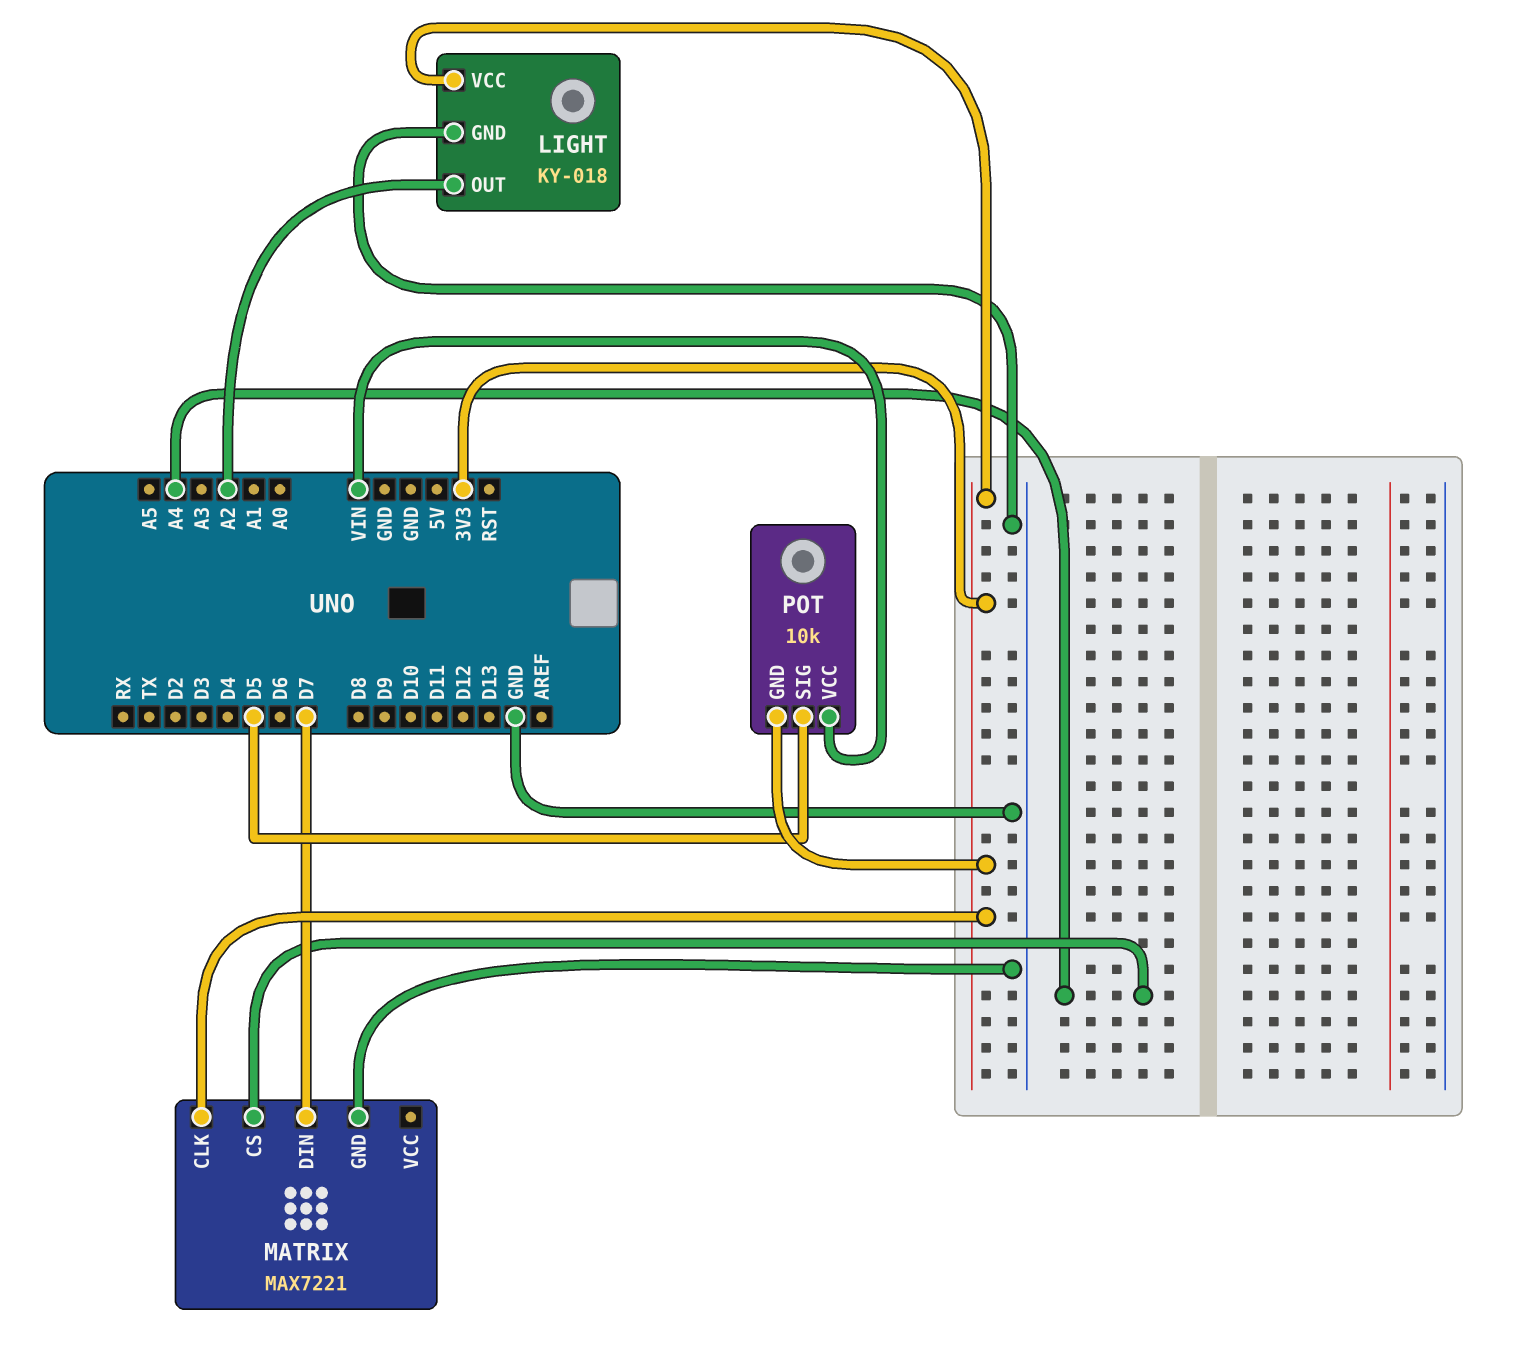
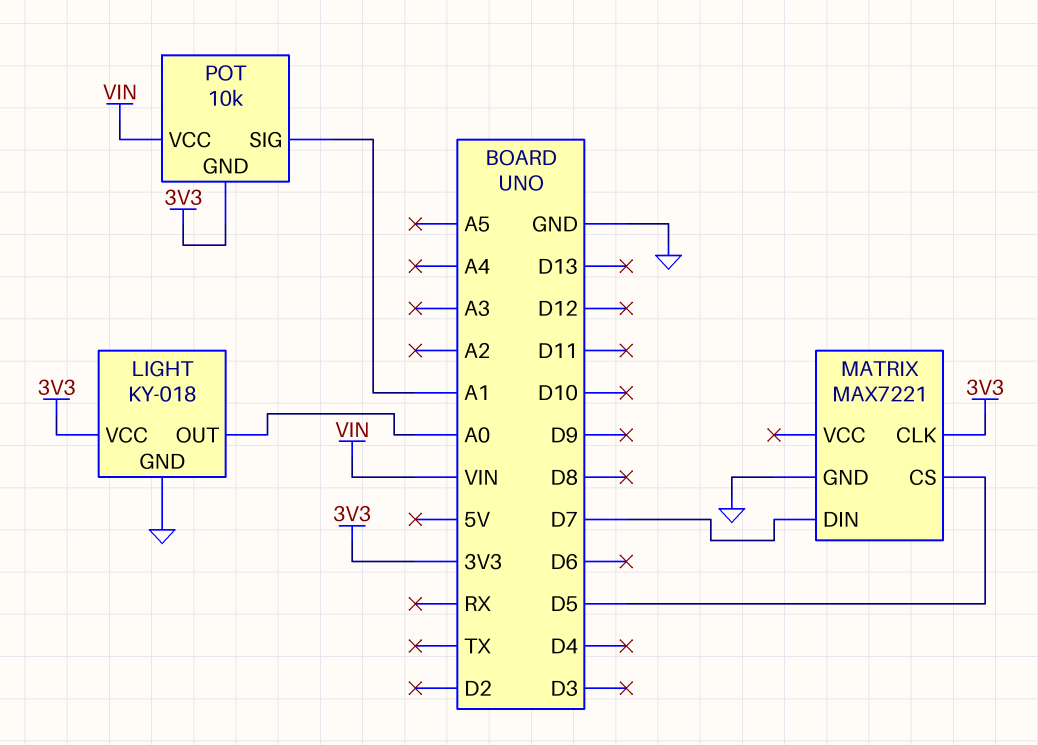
LIGHT pin OUT: A2 -> A0
MATRIX pin CS: A4 -> D5
POT pin SIG: D5 -> A1

